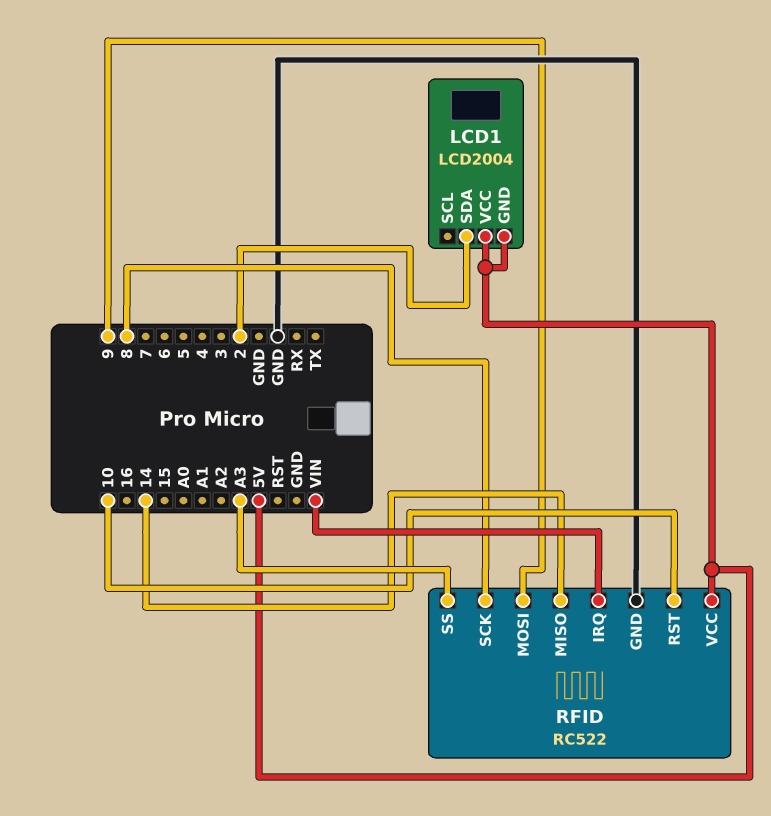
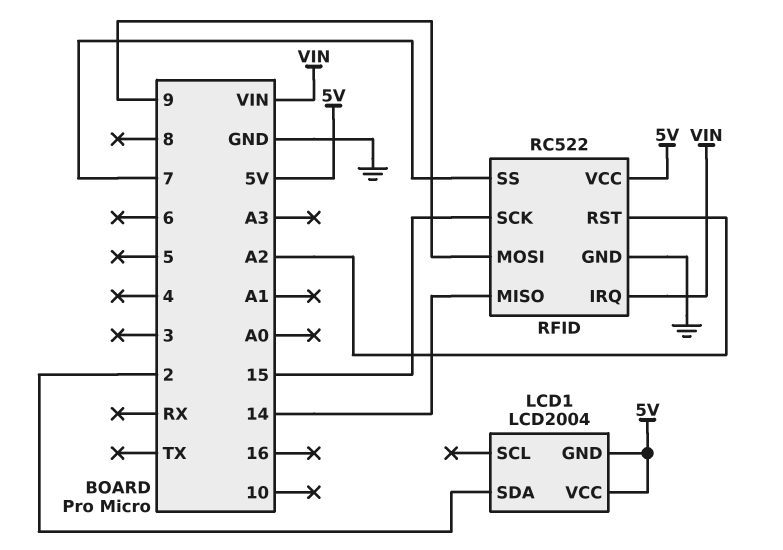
RFID pin RST: 10 -> A2
RFID pin SCK: 8 -> 15
RFID pin SS: A3 -> 7

